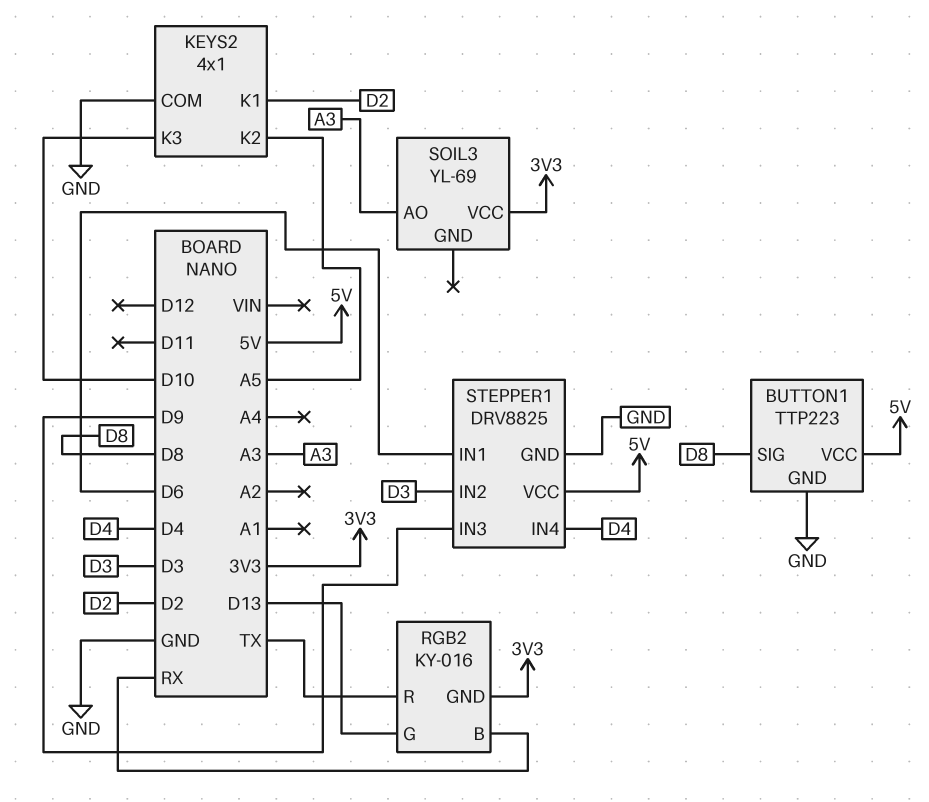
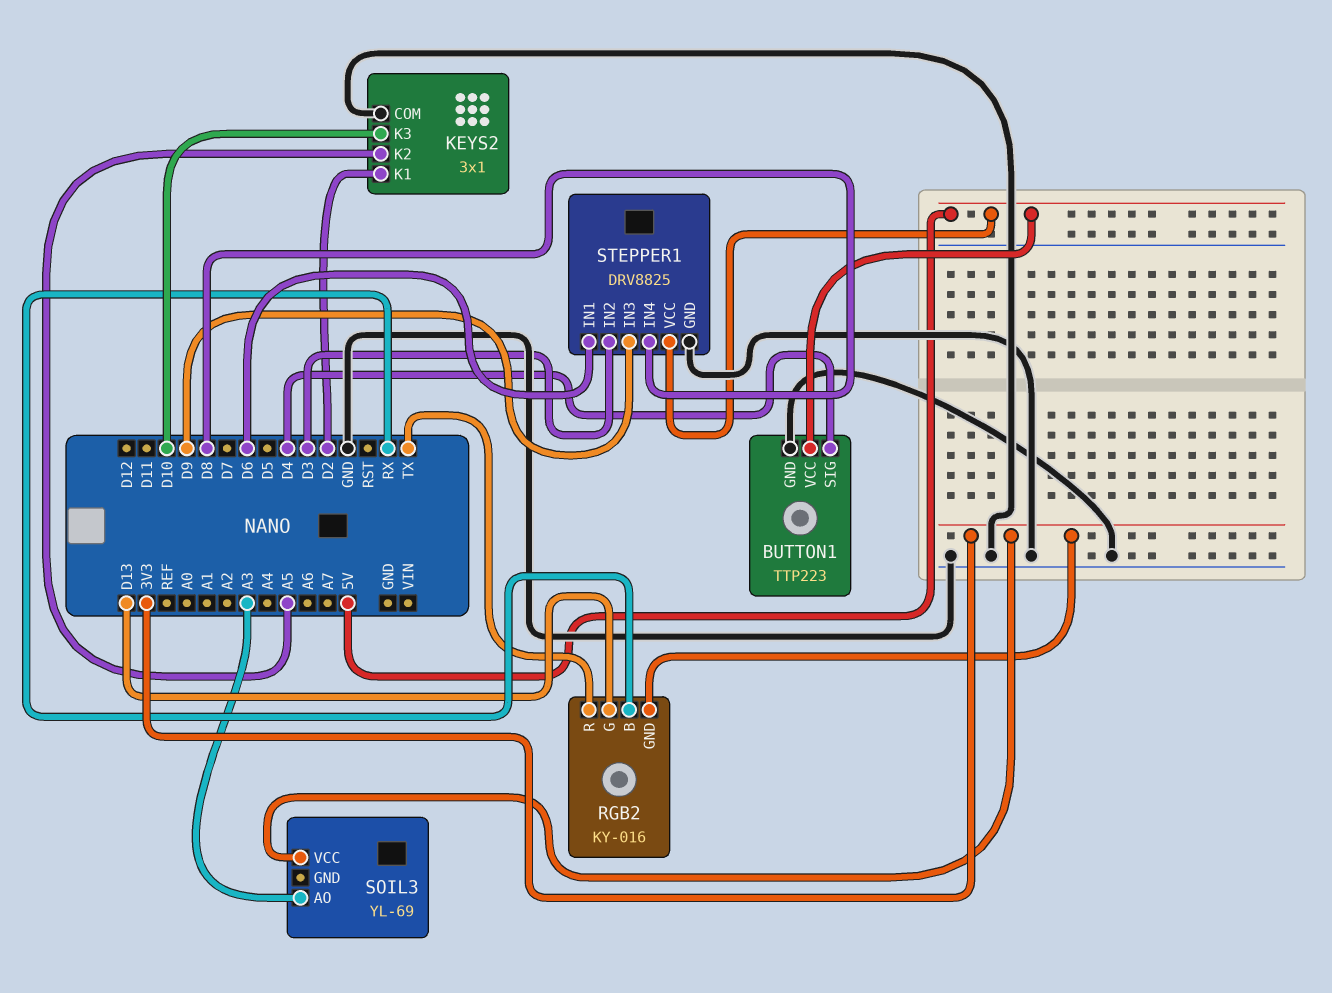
BUTTON1 pin SIG: D8 -> D4
KEYS2: 4x1 -> 3x1
STEPPER1 pin IN4: D4 -> D8

